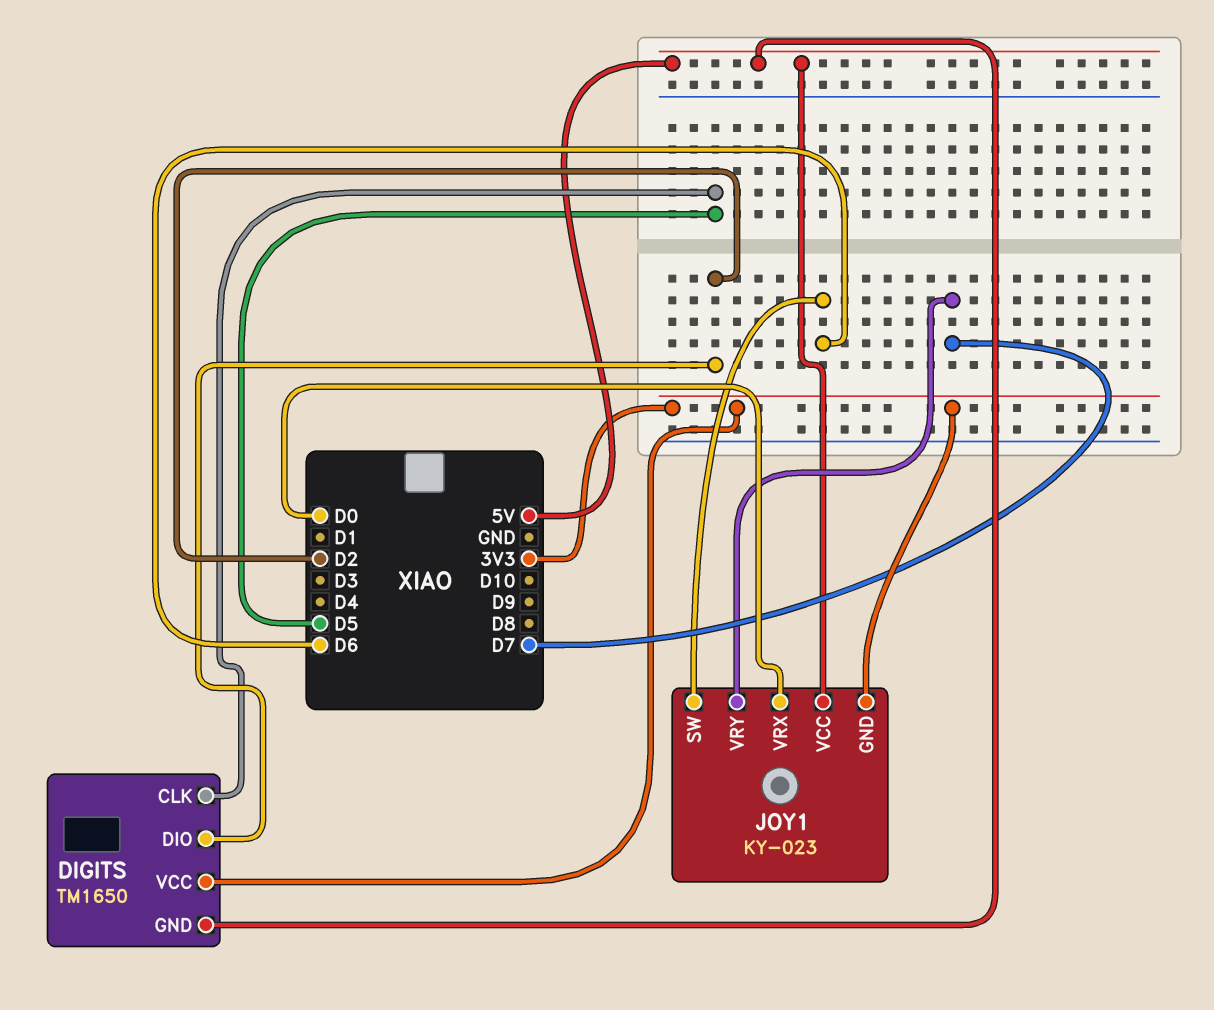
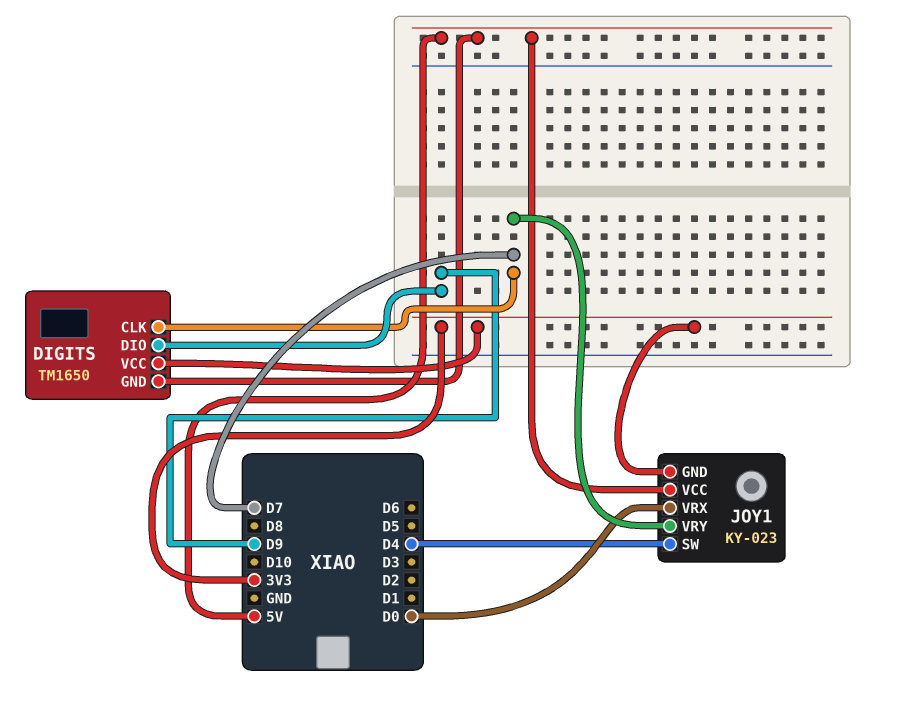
DIGITS pin CLK: D5 -> D7
DIGITS pin DIO: D2 -> D9
JOY1 pin SW: D6 -> D4

